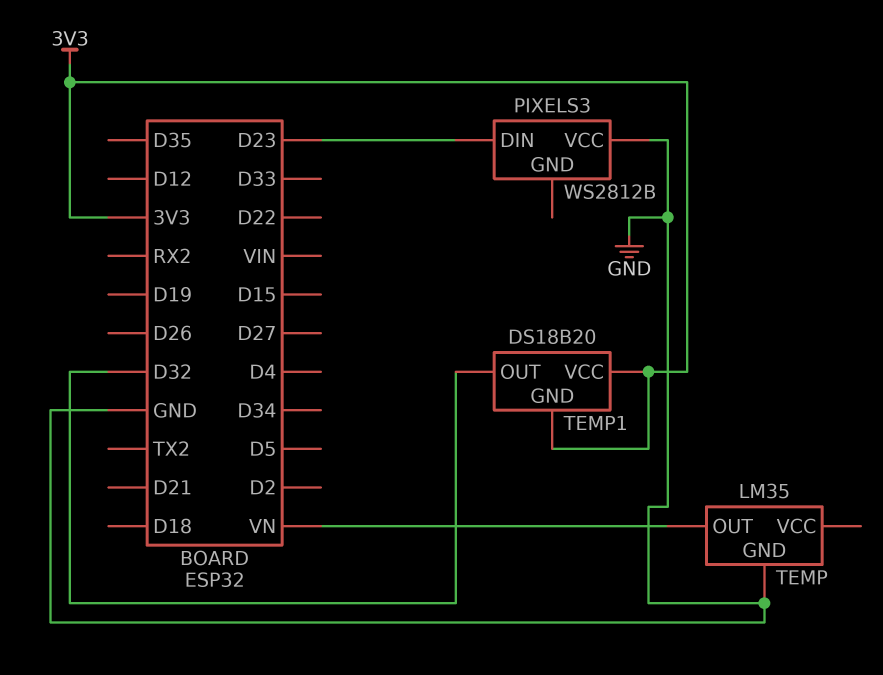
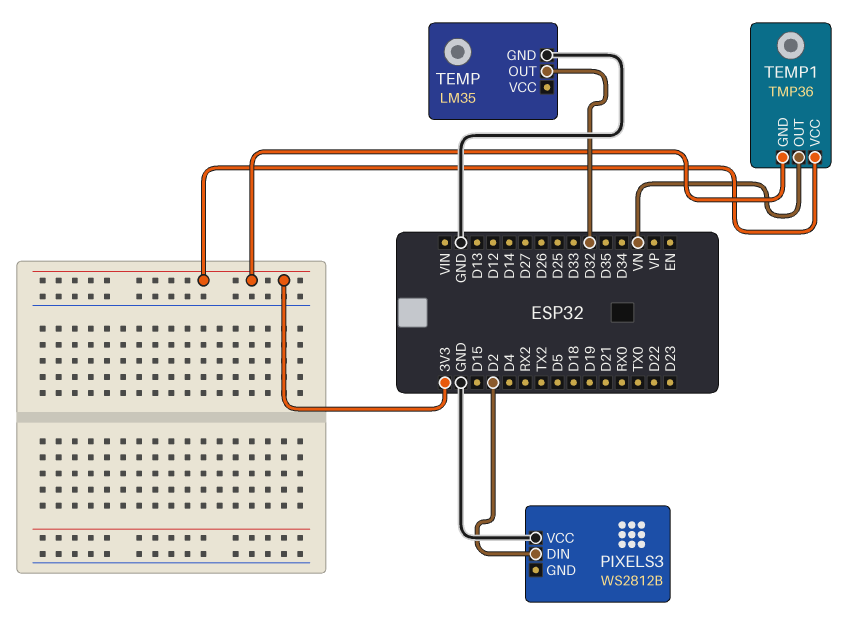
PIXELS3 pin DIN: D23 -> D2
TEMP pin OUT: VN -> D32
TEMP1: DS18B20 -> TMP36
TEMP1 pin OUT: D32 -> VN

